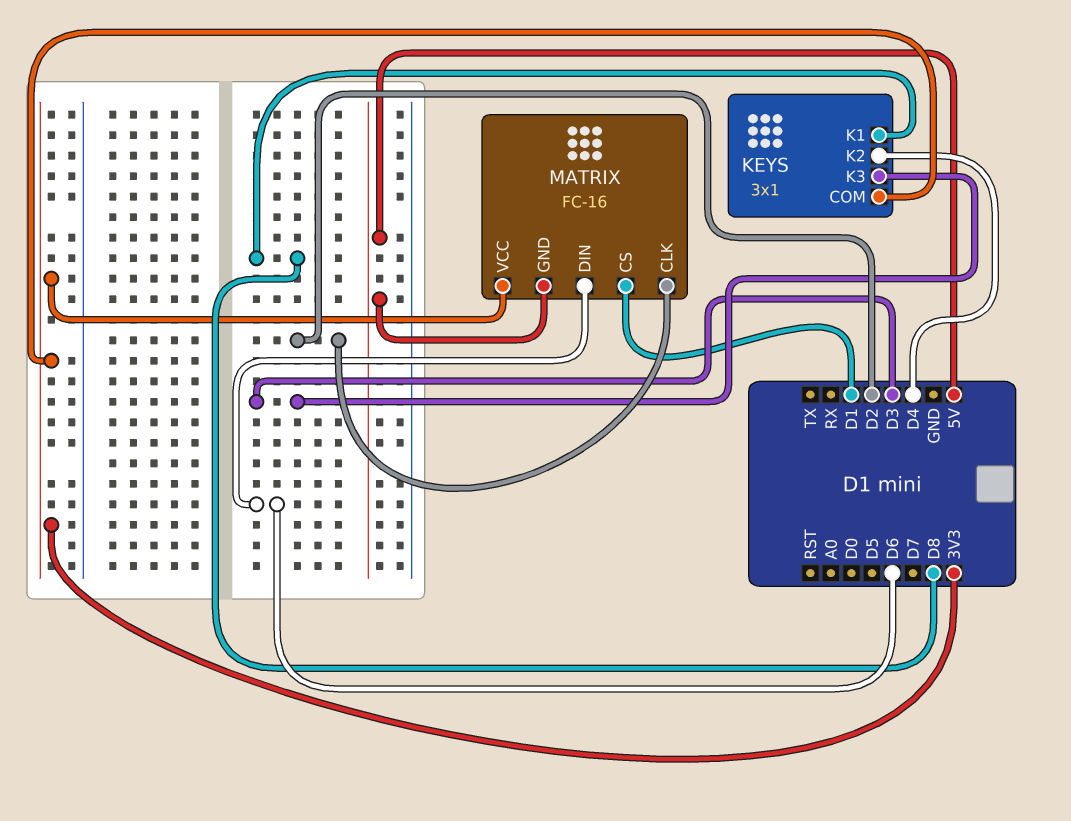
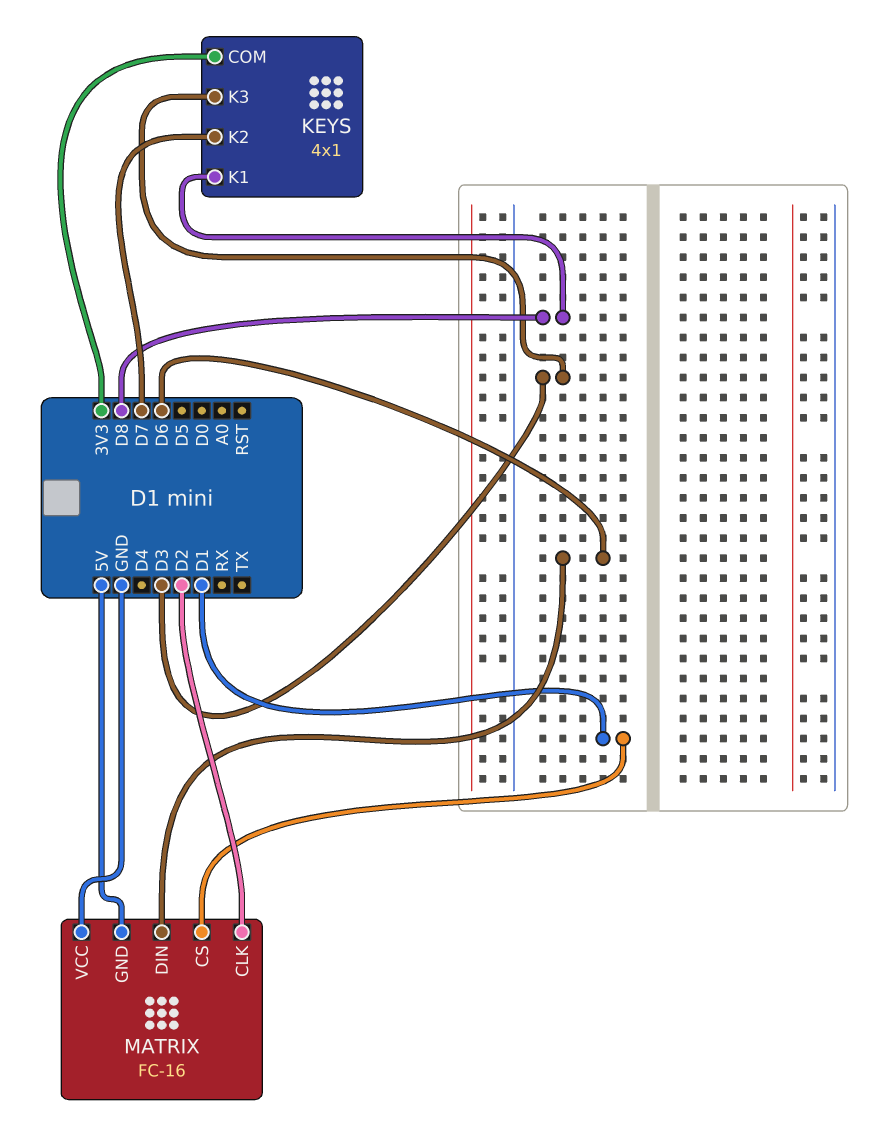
KEYS: 3x1 -> 4x1
KEYS pin K2: D4 -> D7
MATRIX pin VCC: 3V3 -> GND

